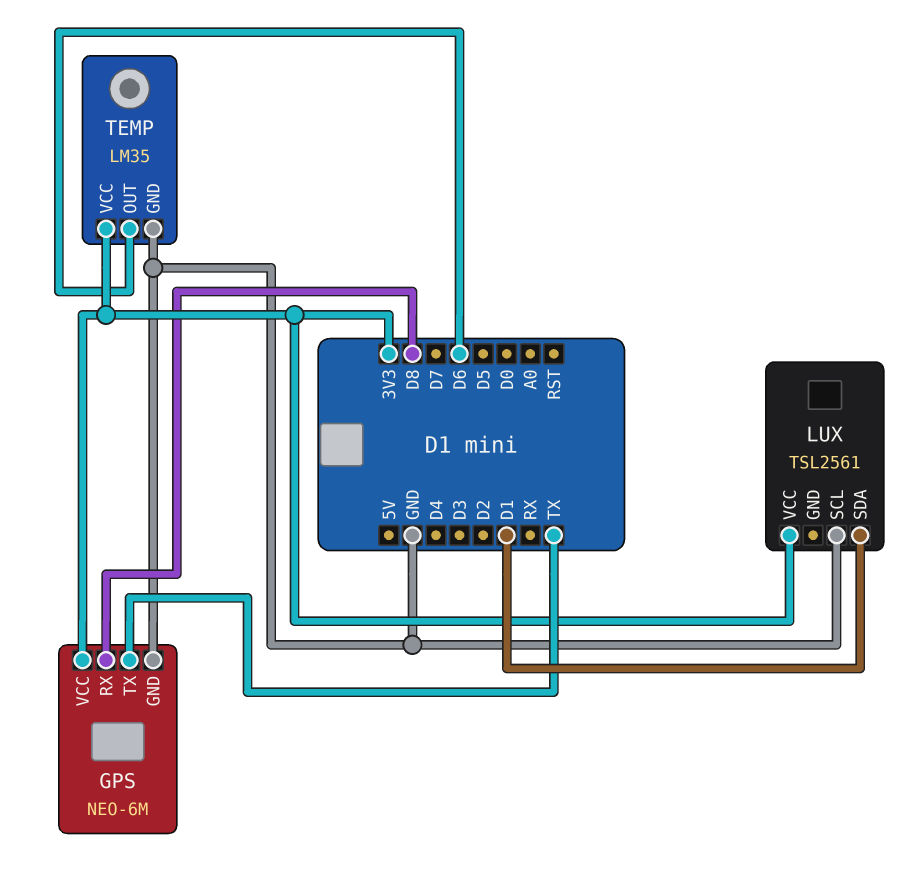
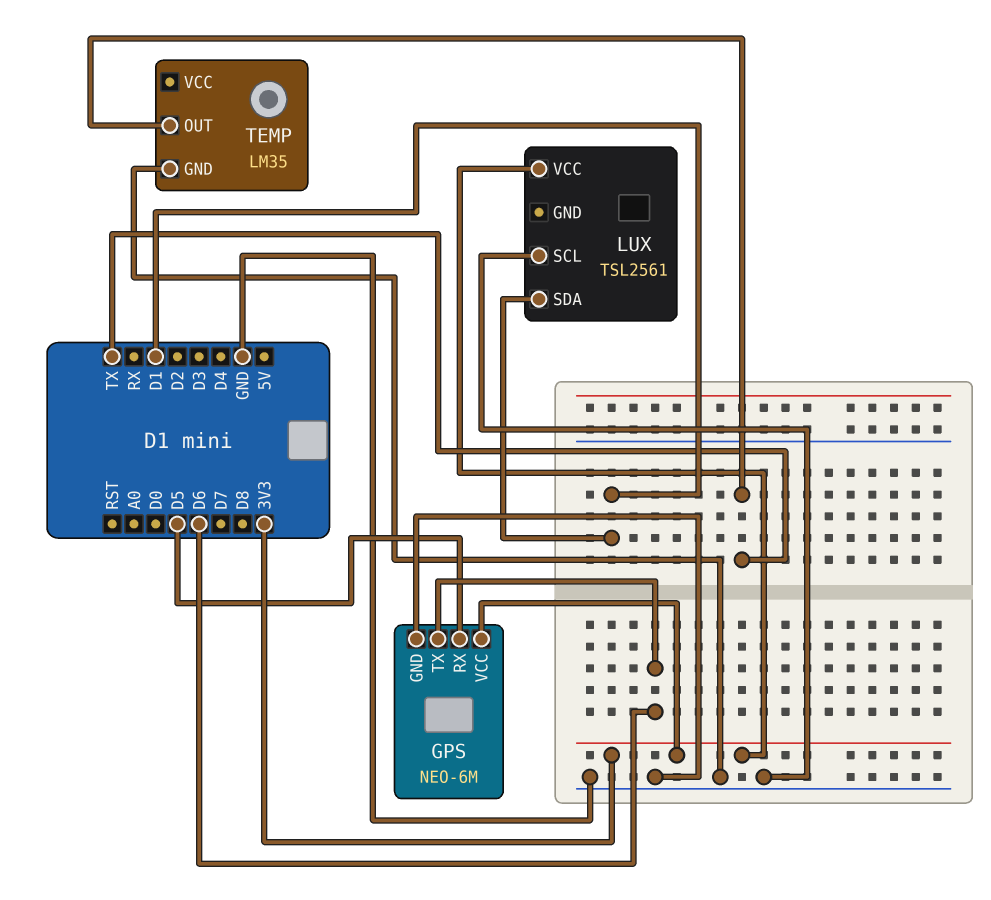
GPS pin RX: D8 -> D5
GPS pin TX: TX -> D6
TEMP pin OUT: D6 -> TX
TEMP pin VCC: 3V3 -> none

